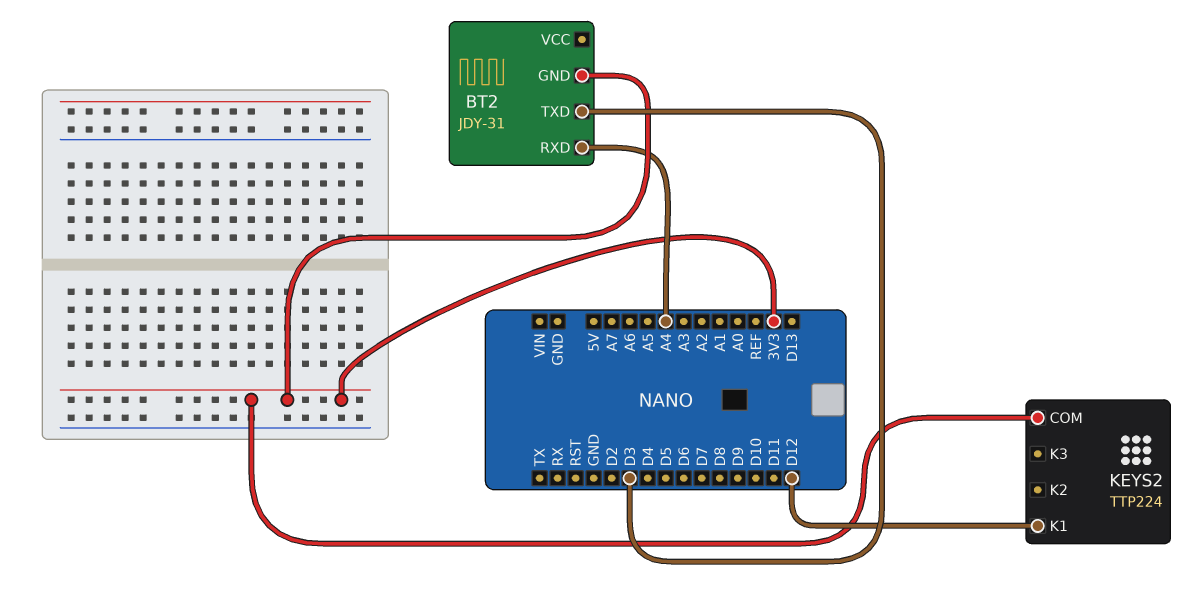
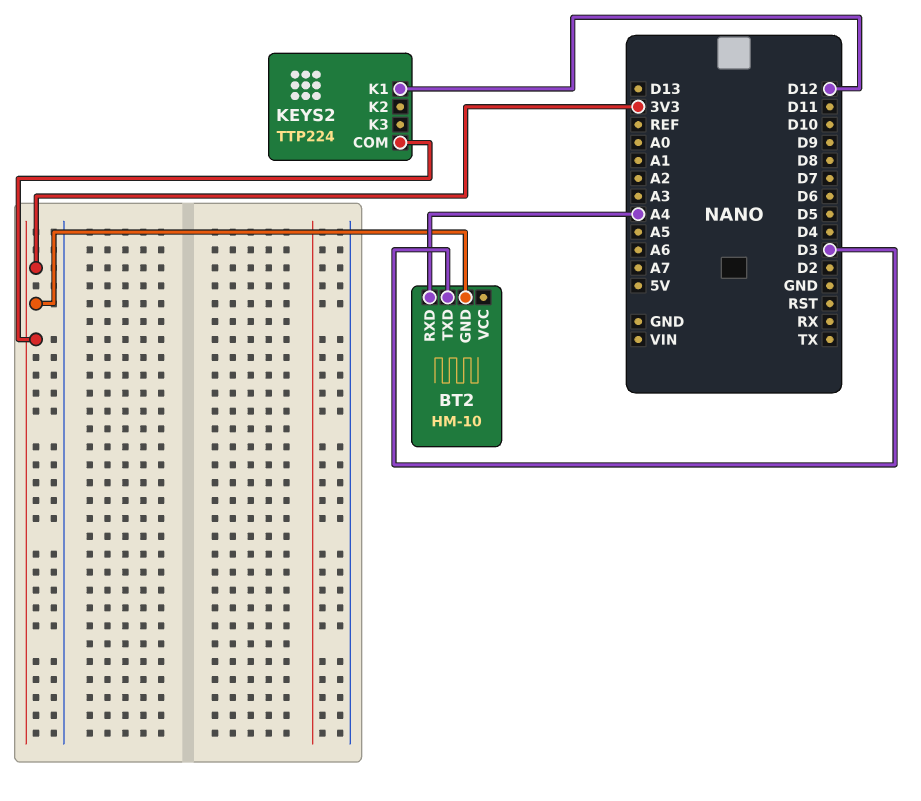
BT2: JDY-31 -> HM-10

